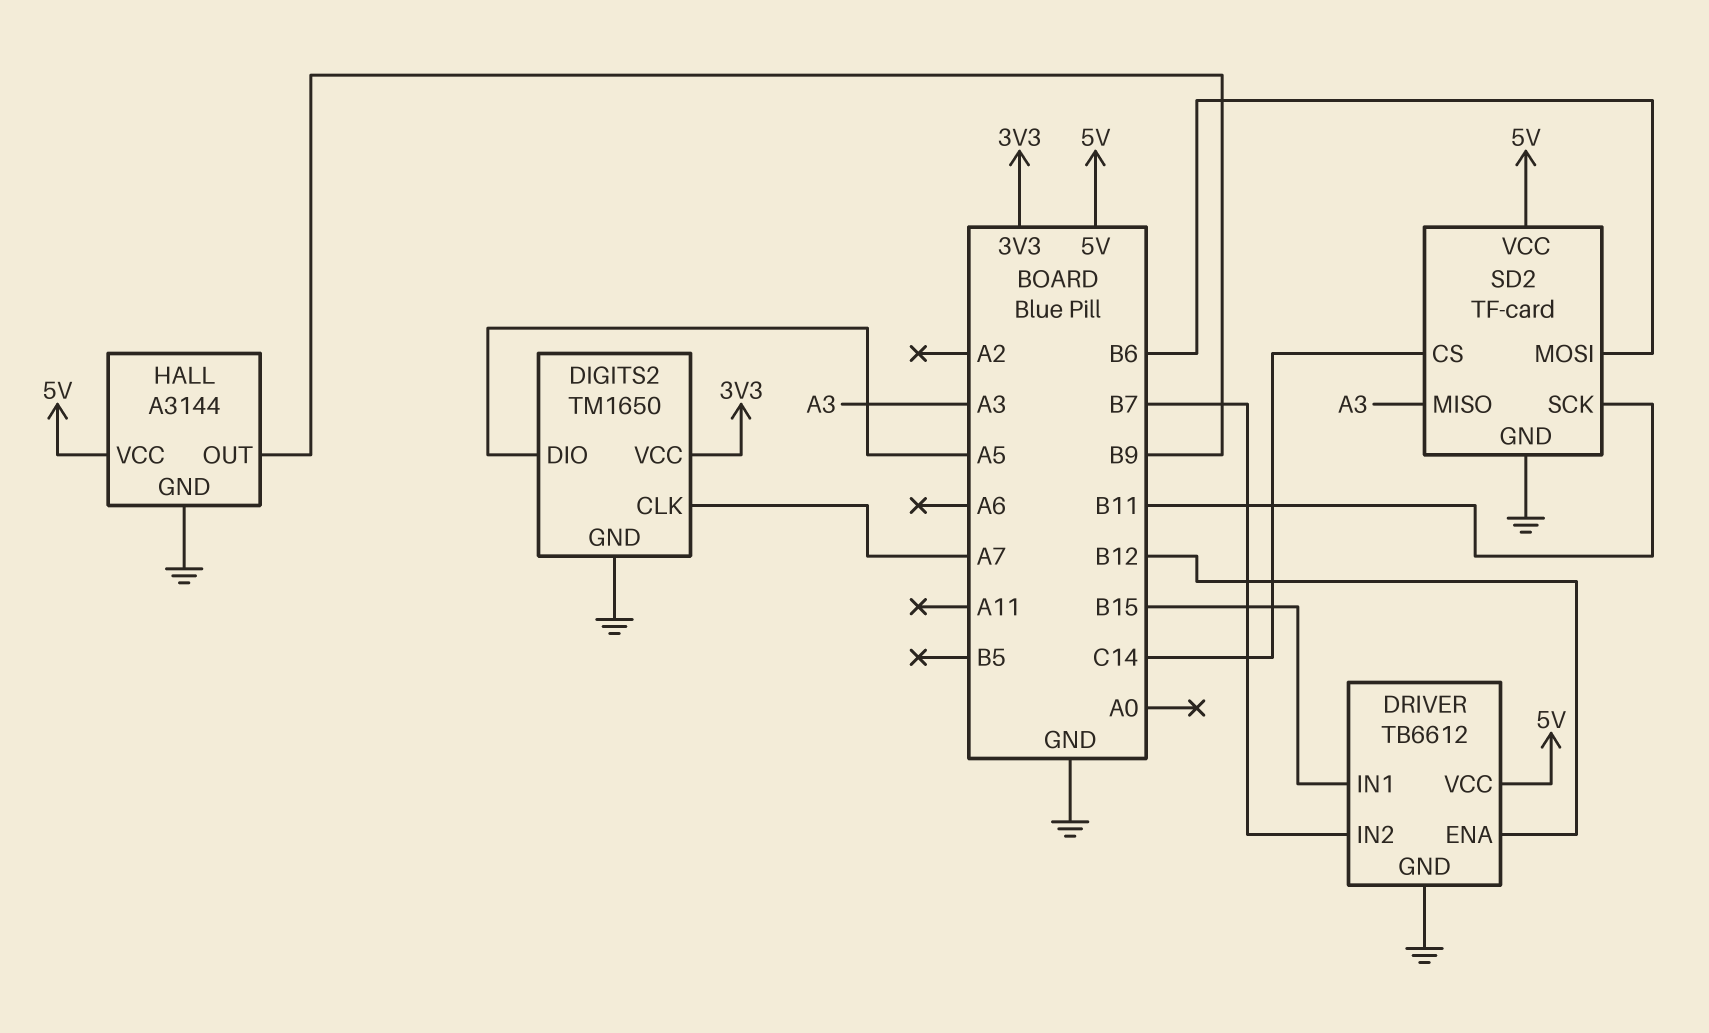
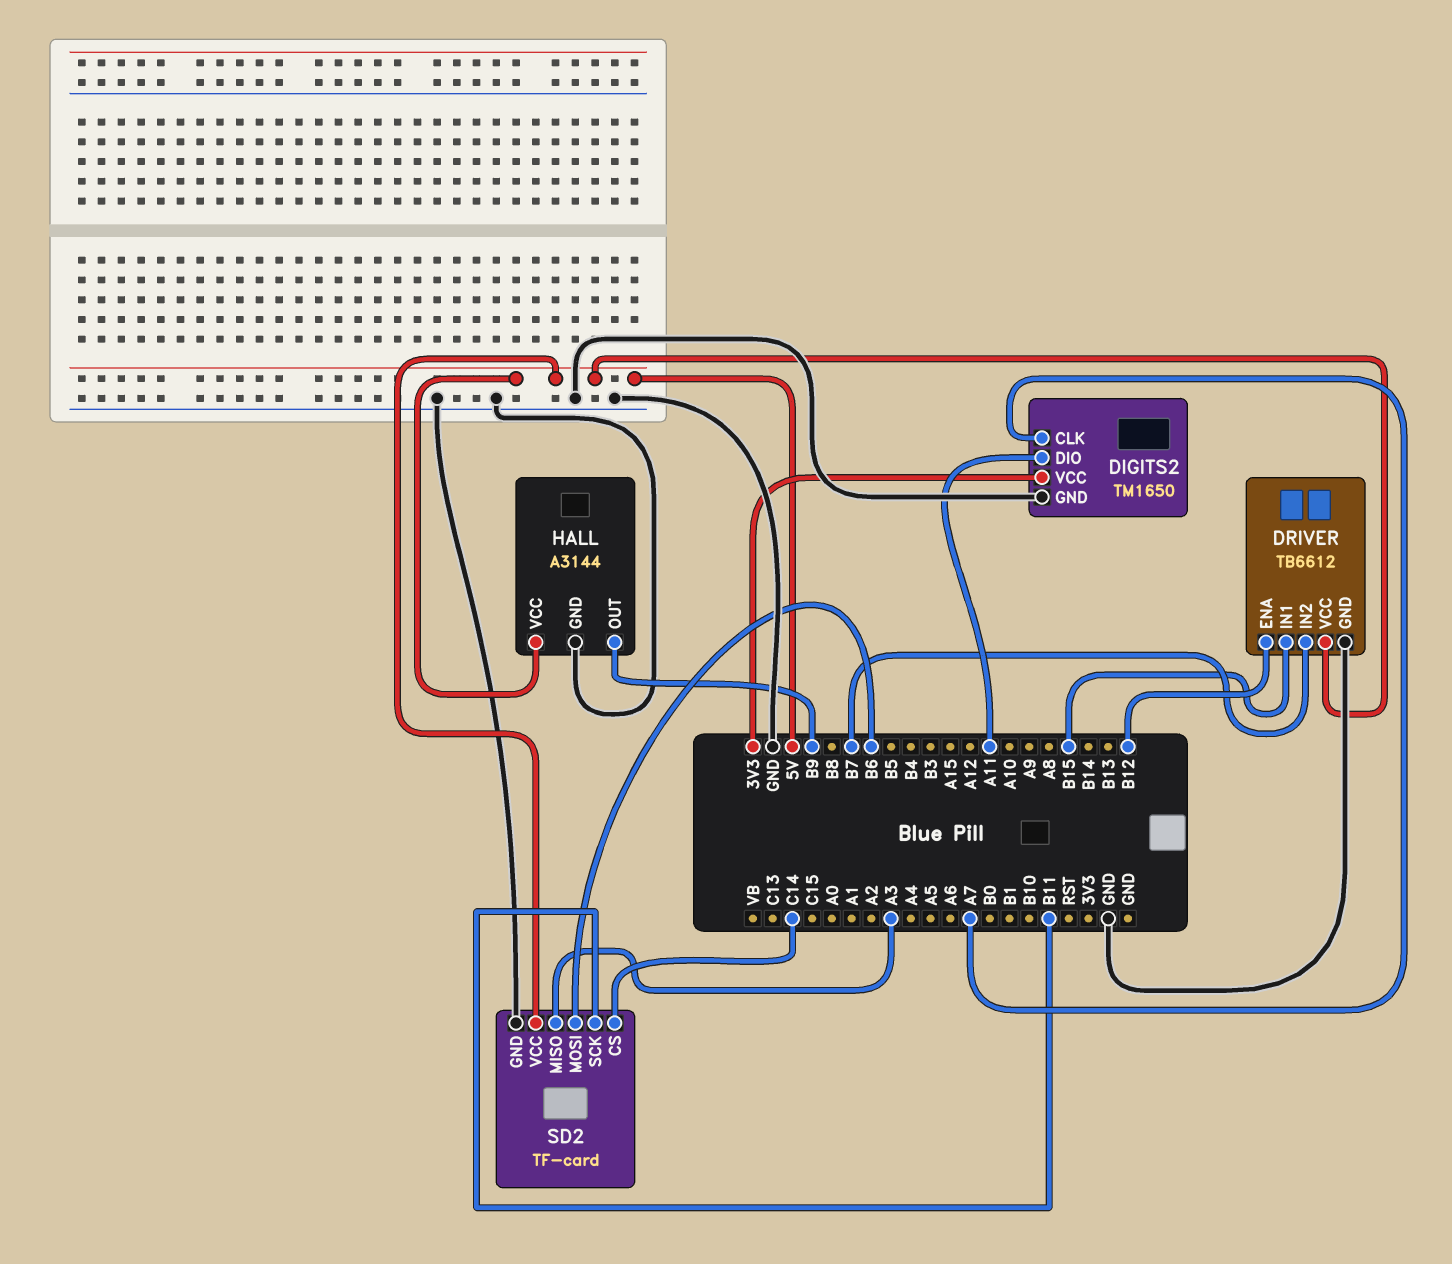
DIGITS2 pin DIO: A5 -> A11

